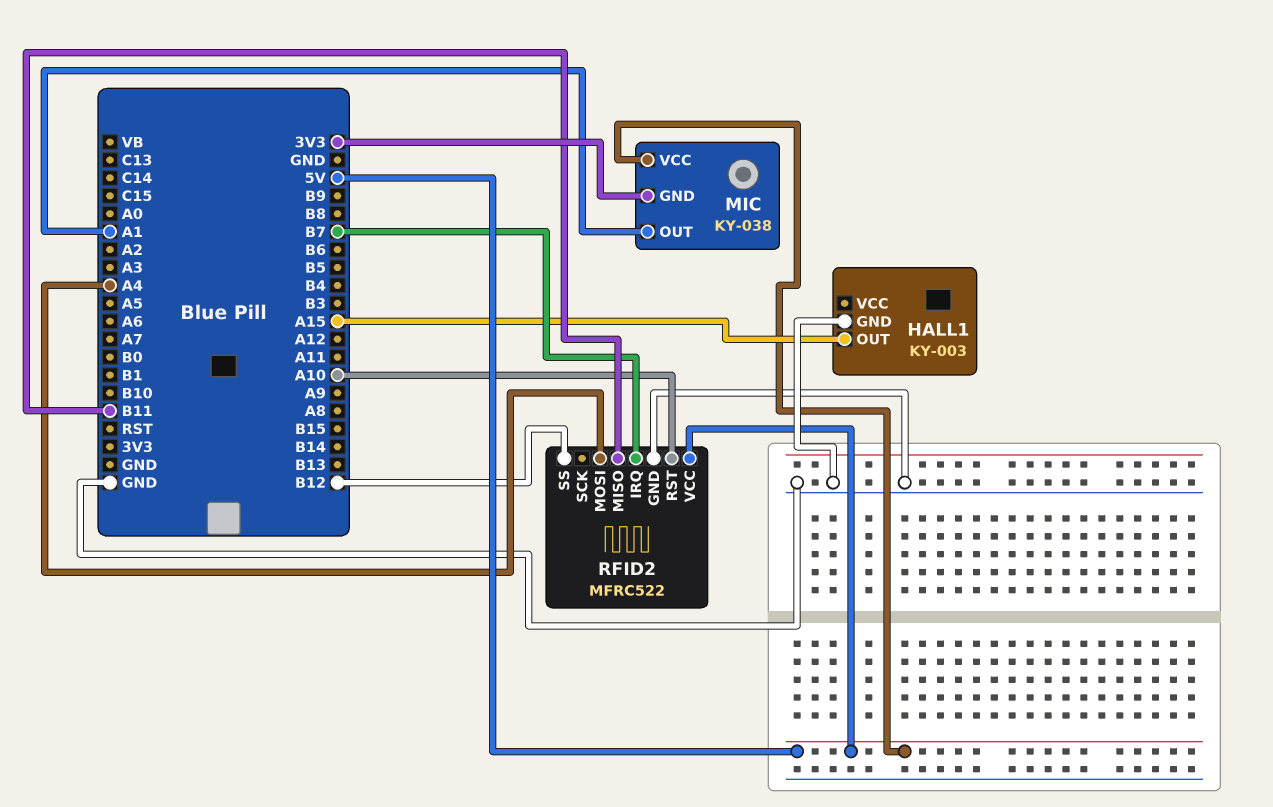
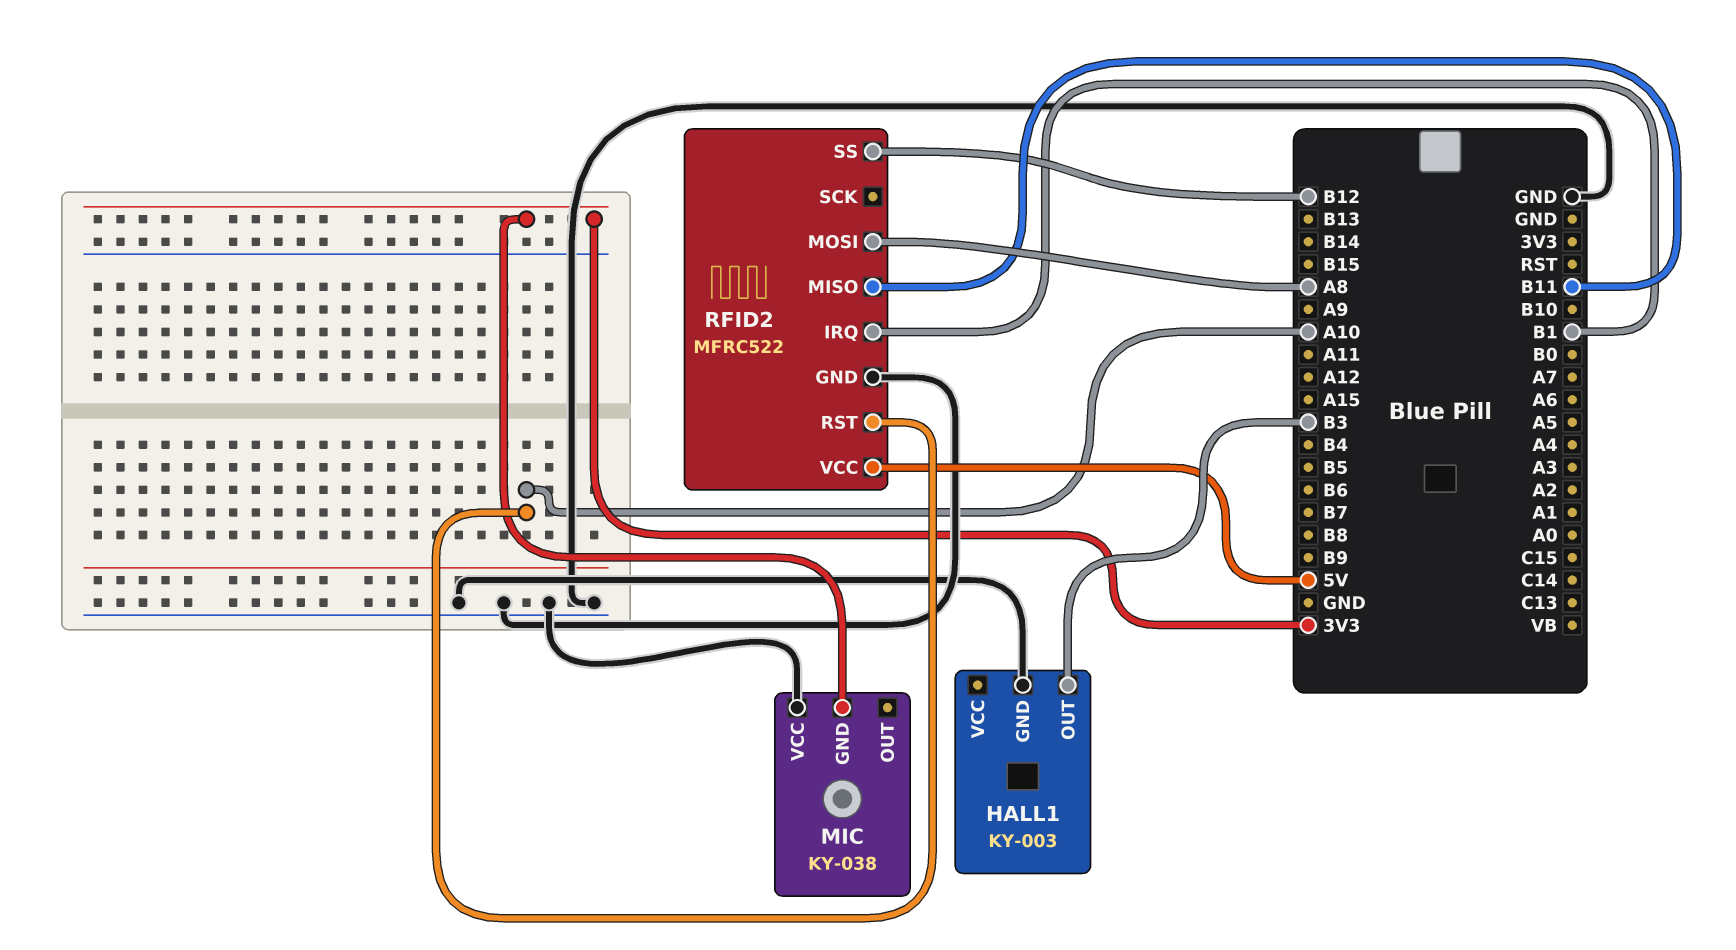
HALL1 pin OUT: A15 -> B3
MIC pin OUT: A1 -> none
MIC pin VCC: 5V -> GND
RFID2 pin IRQ: B7 -> B1
RFID2 pin MOSI: A4 -> A8

